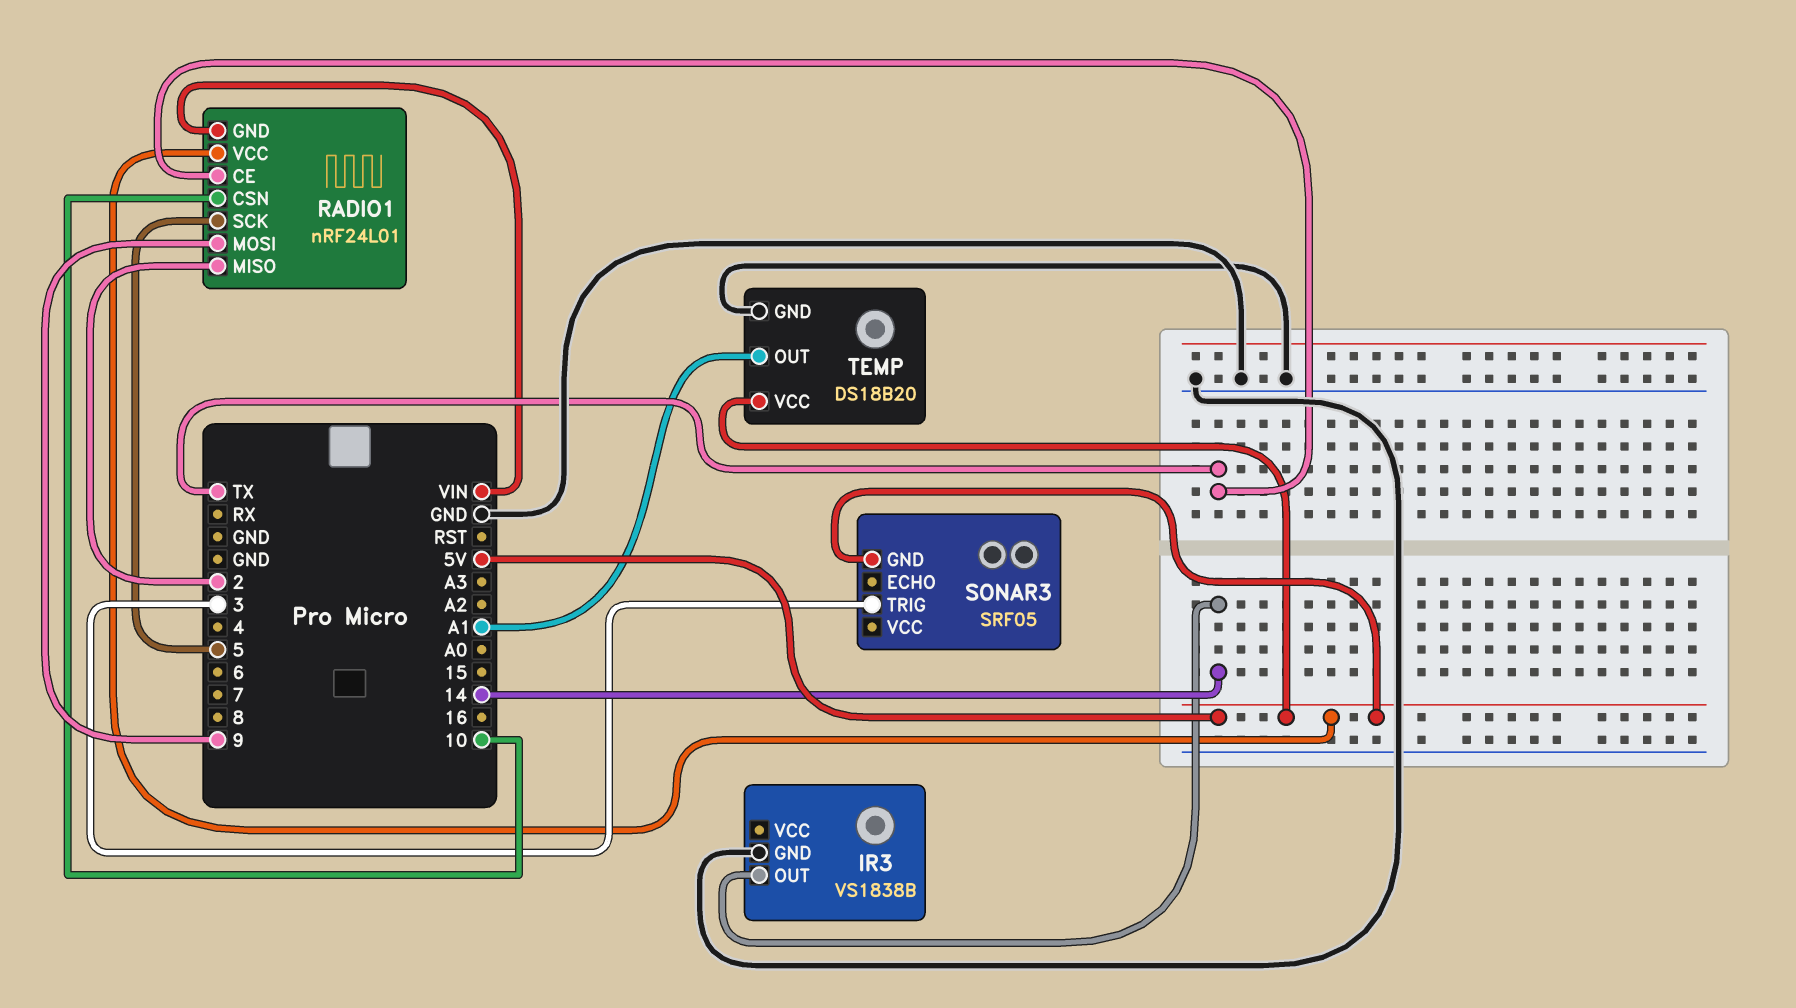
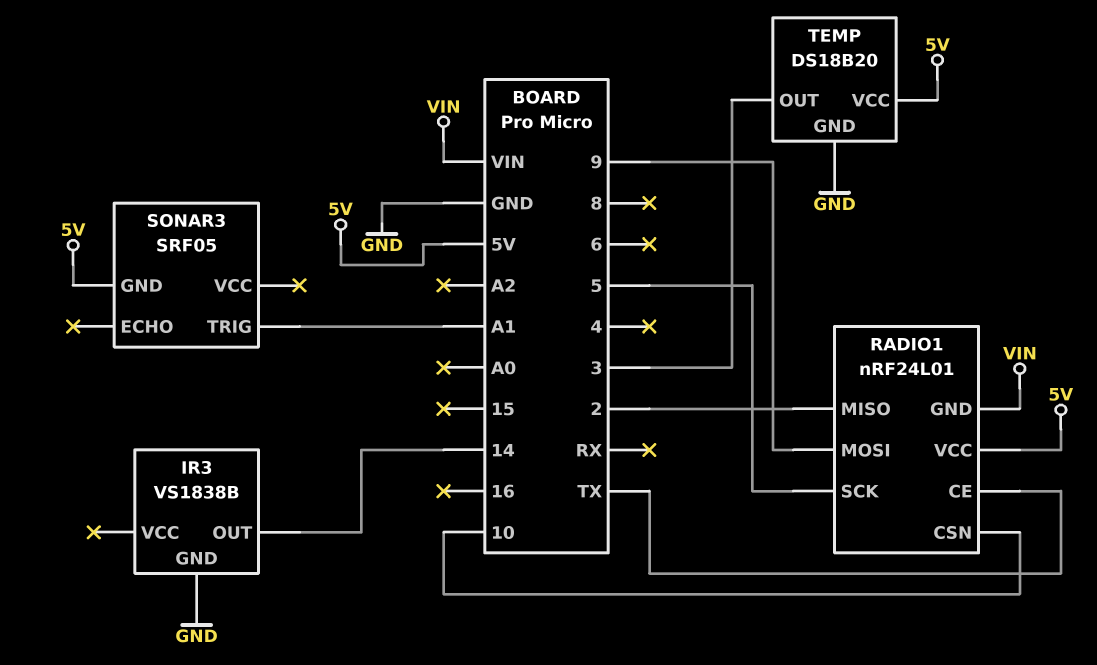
SONAR3 pin TRIG: 3 -> A1
TEMP pin OUT: A1 -> 3

